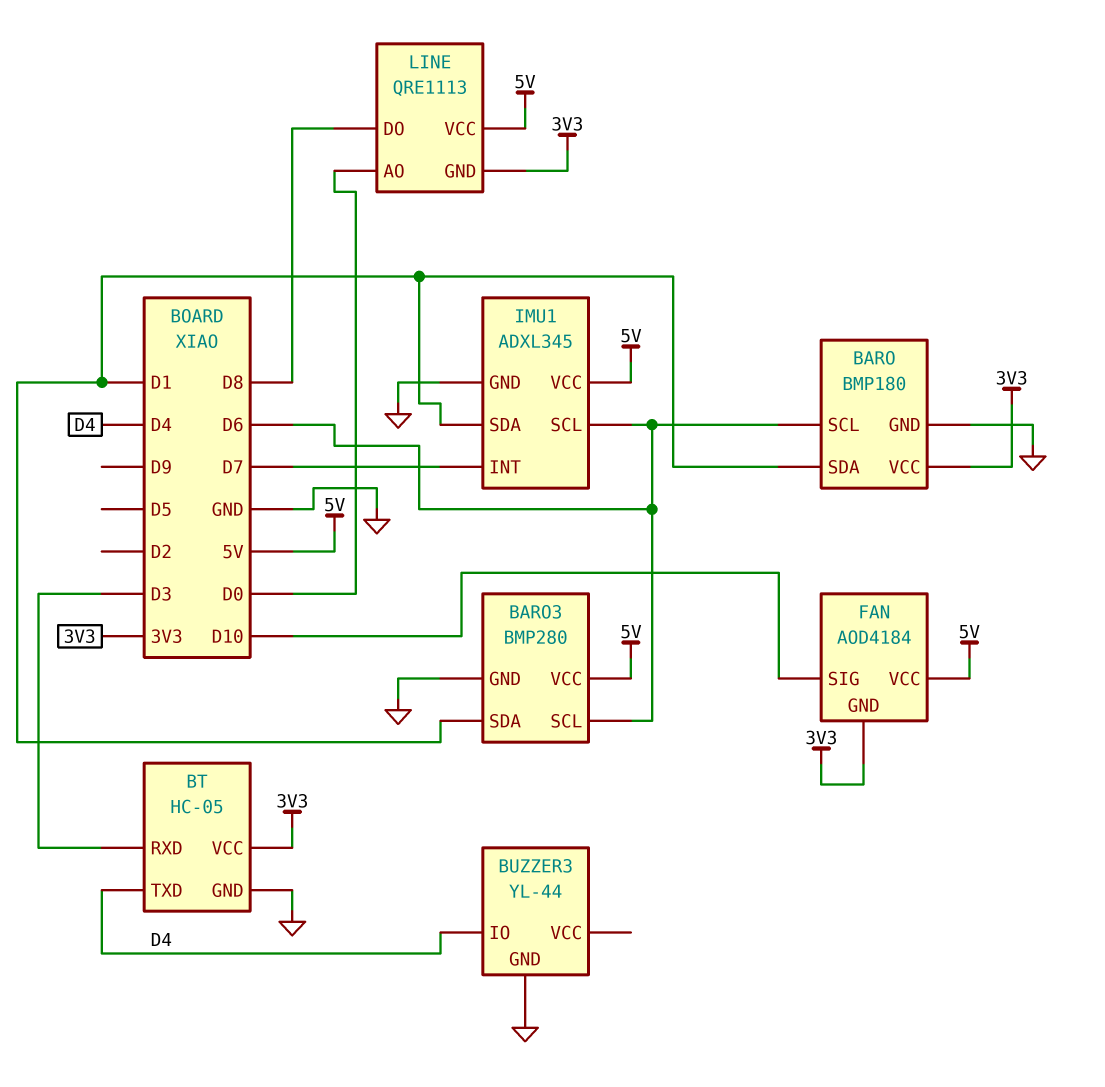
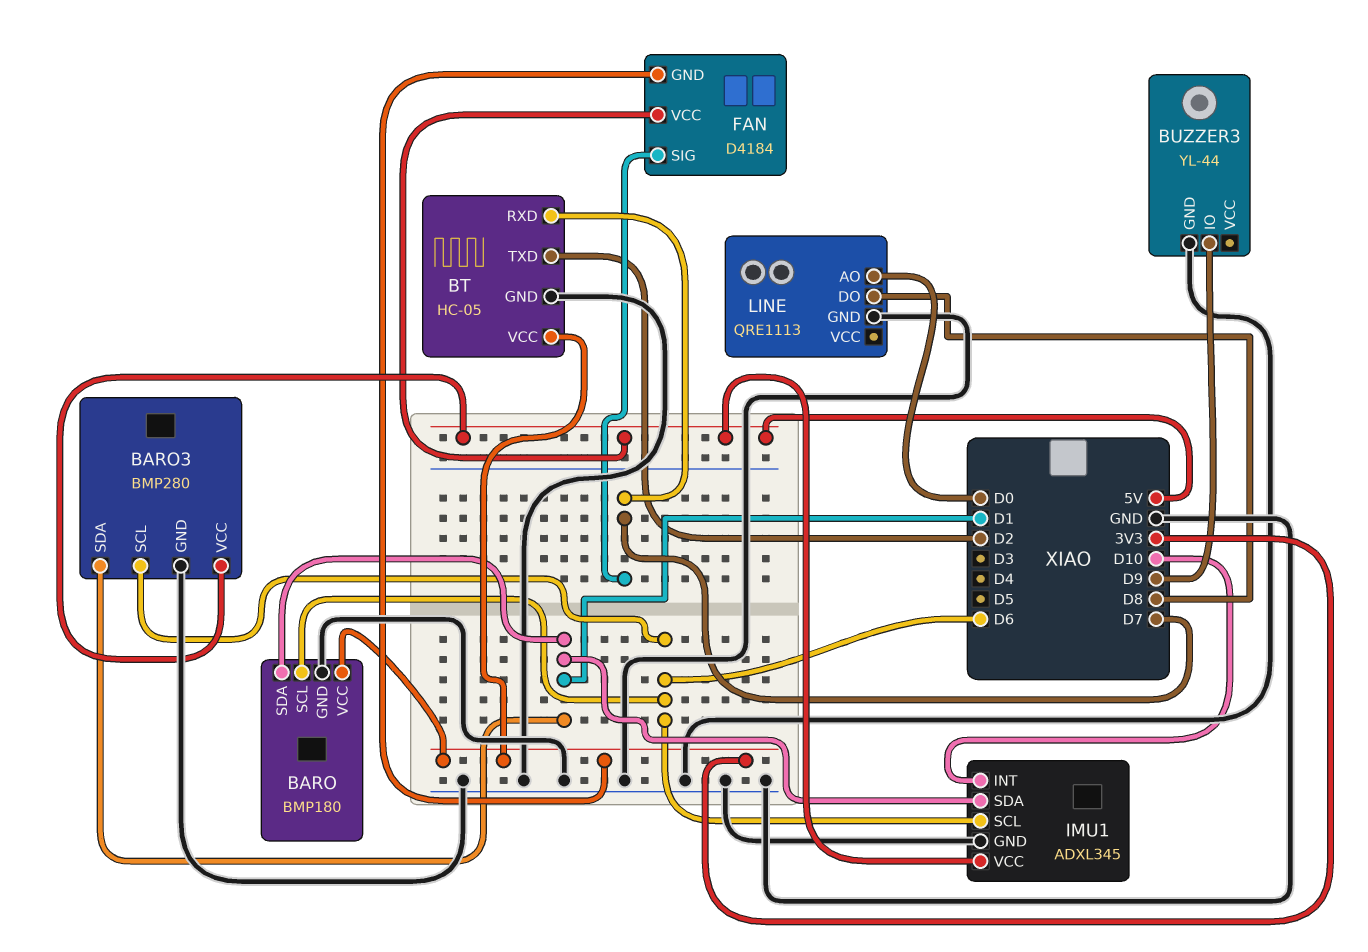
BT pin RXD: D3 -> D7
BT pin TXD: D4 -> D2
BUZZER3 pin IO: D4 -> D9
FAN: AOD4184 -> D4184
FAN pin SIG: D10 -> D7
IMU1 pin INT: D7 -> D10
LINE pin GND: 3V3 -> GND
LINE pin VCC: 5V -> none

